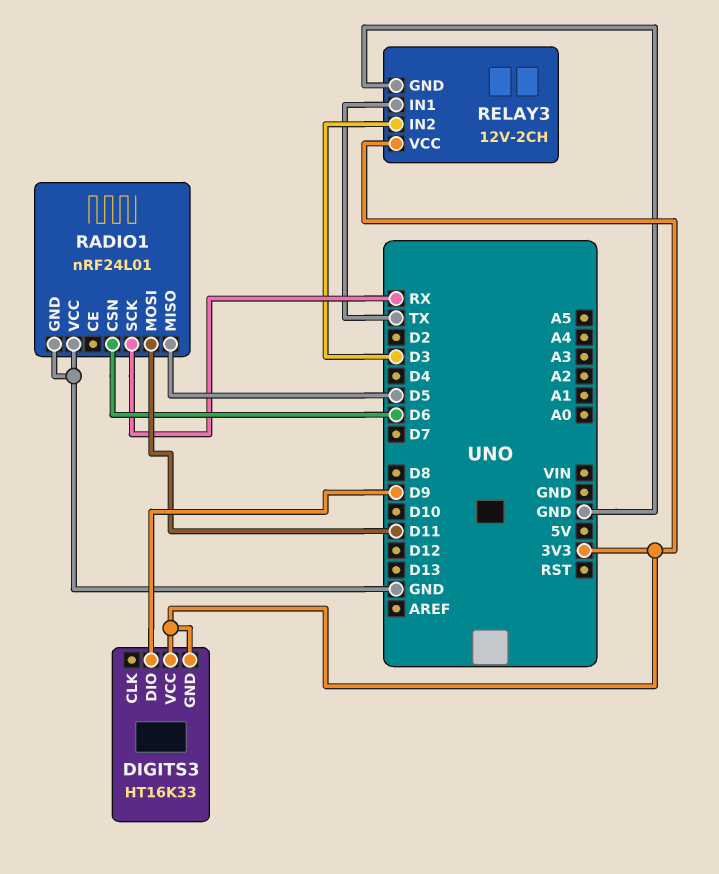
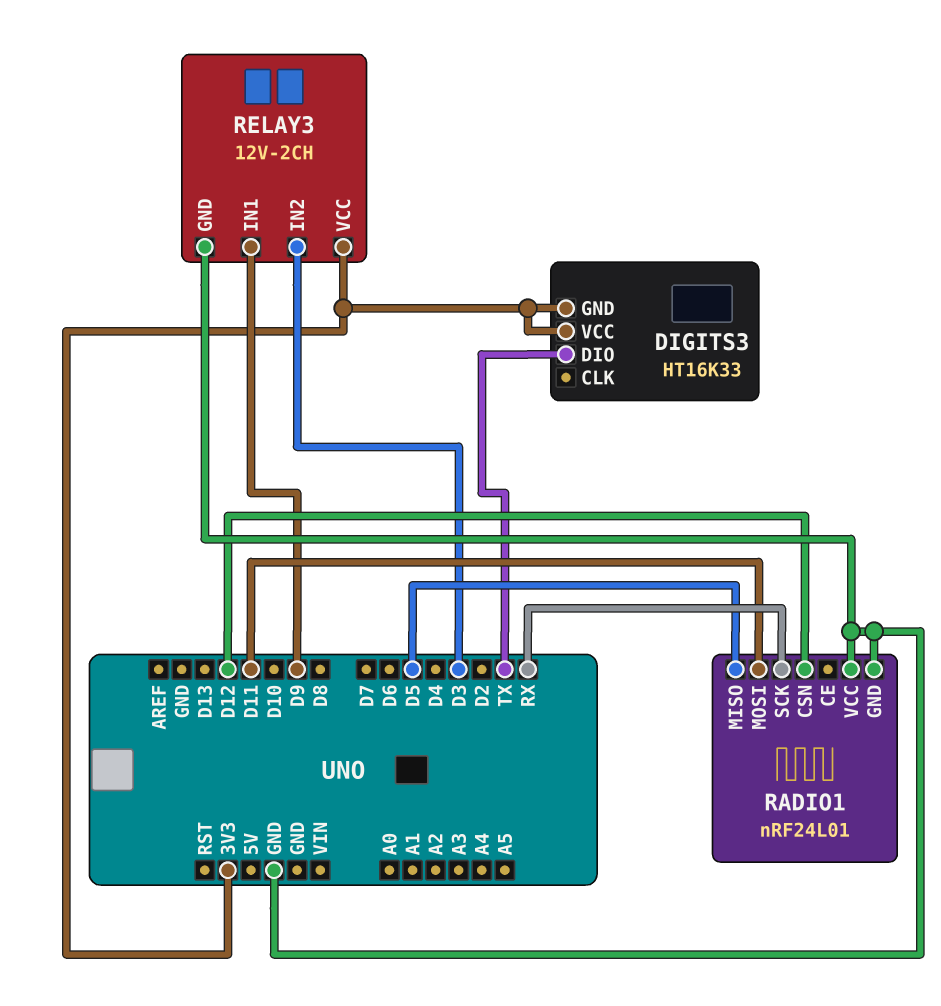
DIGITS3 pin DIO: D9 -> TX
RADIO1 pin CSN: D6 -> D12
RELAY3 pin IN1: TX -> D9

